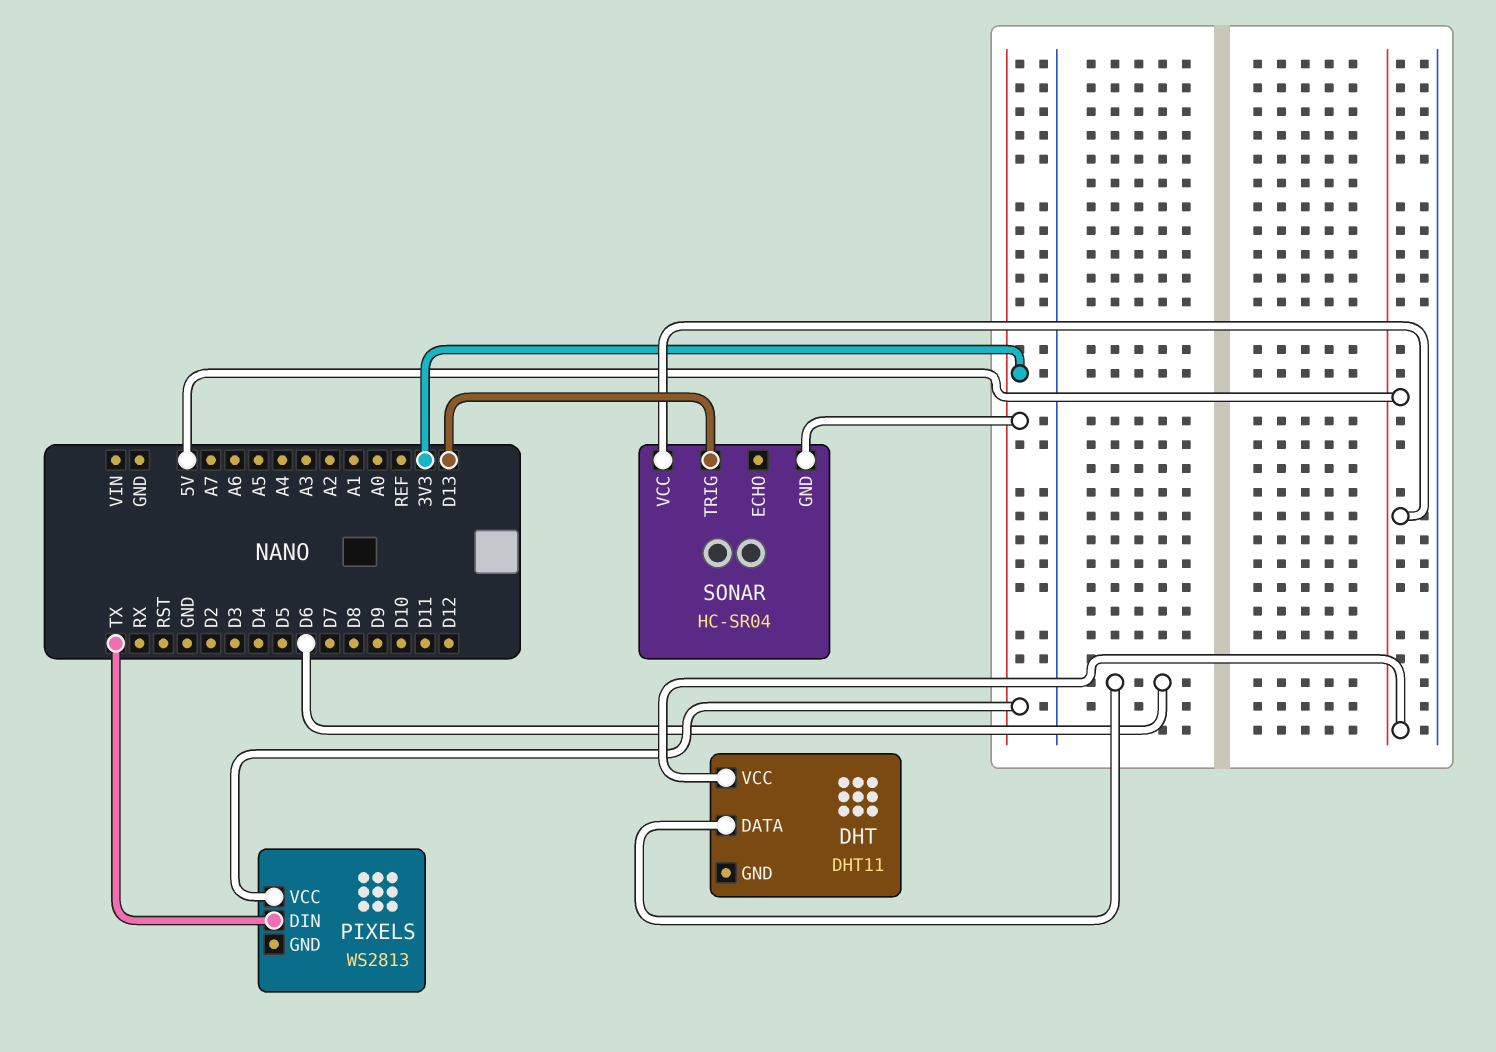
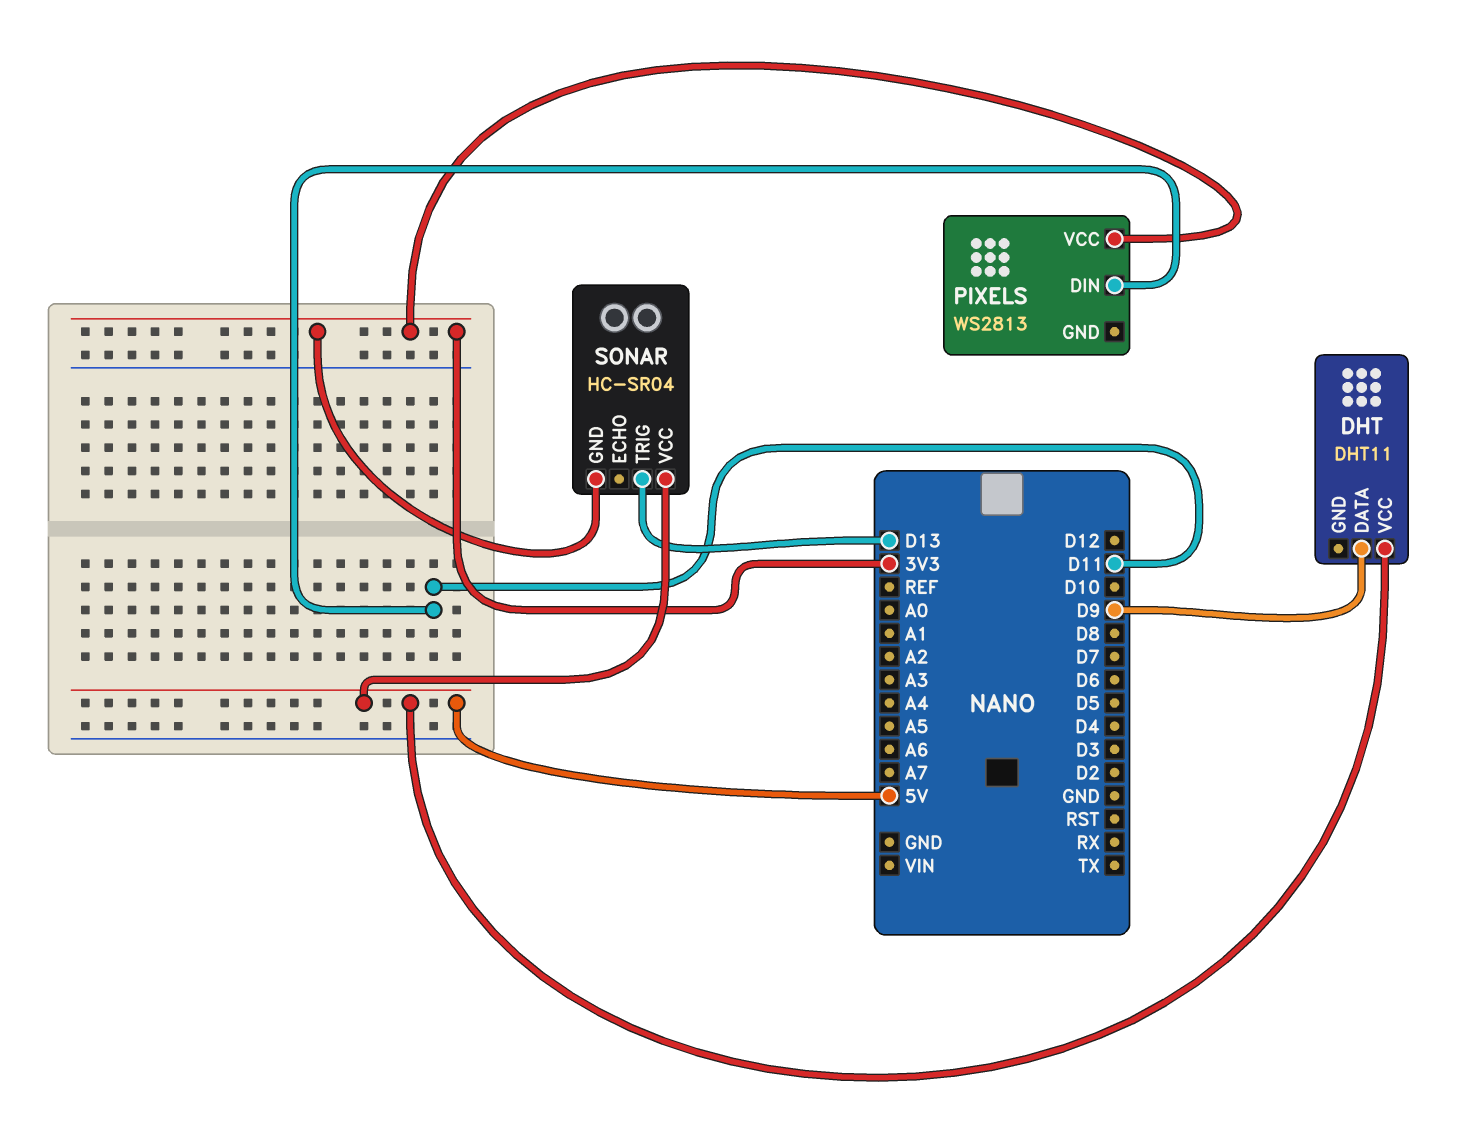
DHT pin DATA: D6 -> D9
PIXELS pin DIN: TX -> D11

